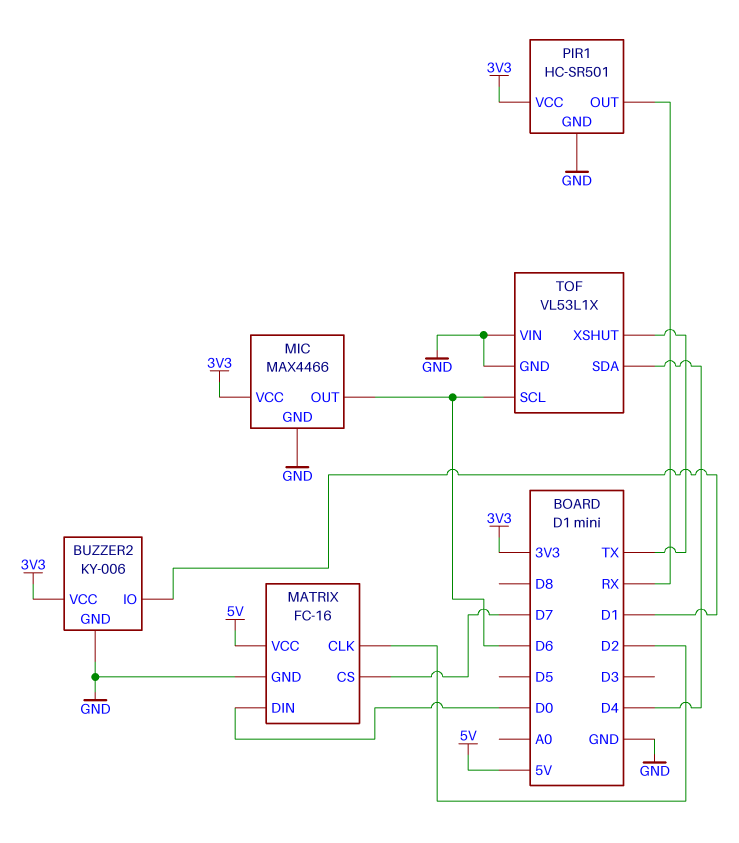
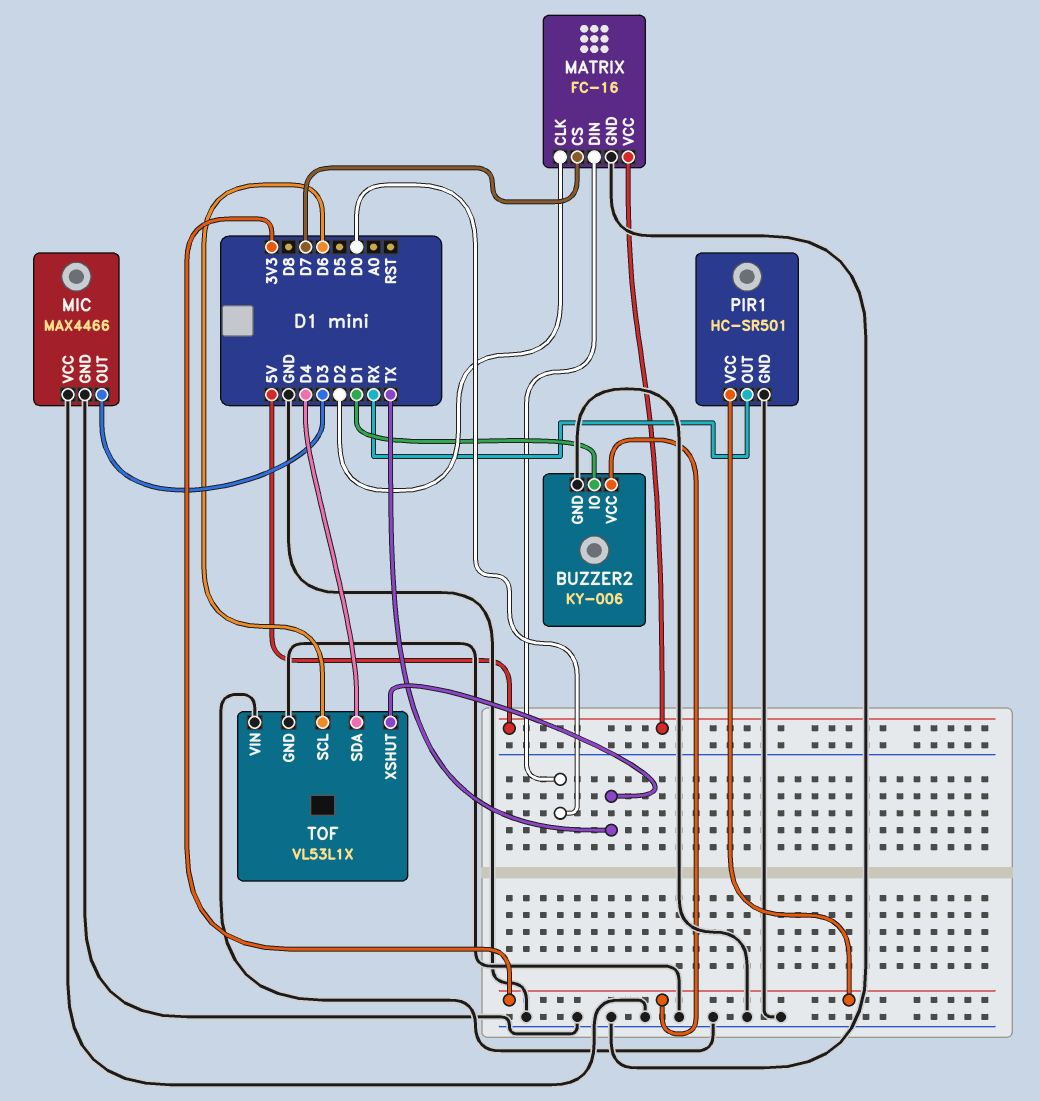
MIC pin OUT: D6 -> D3
MIC pin VCC: 3V3 -> GND

